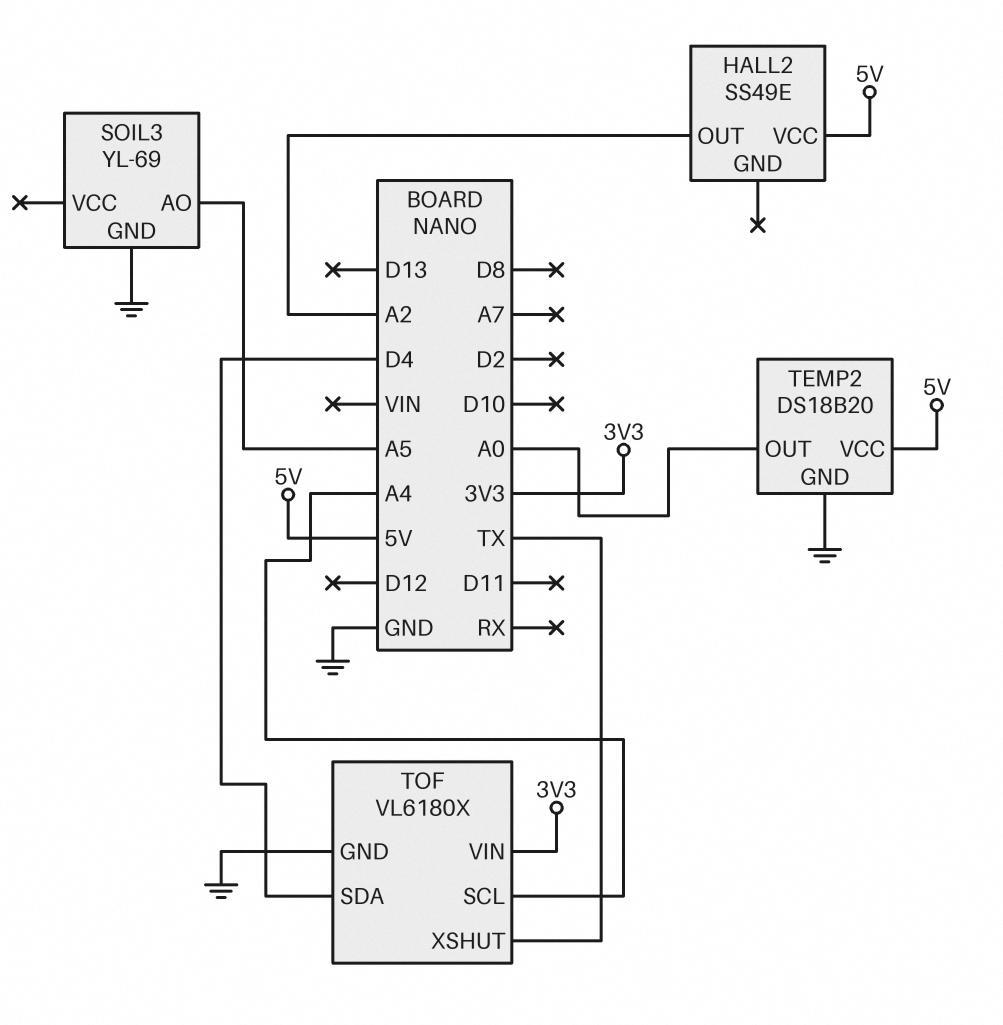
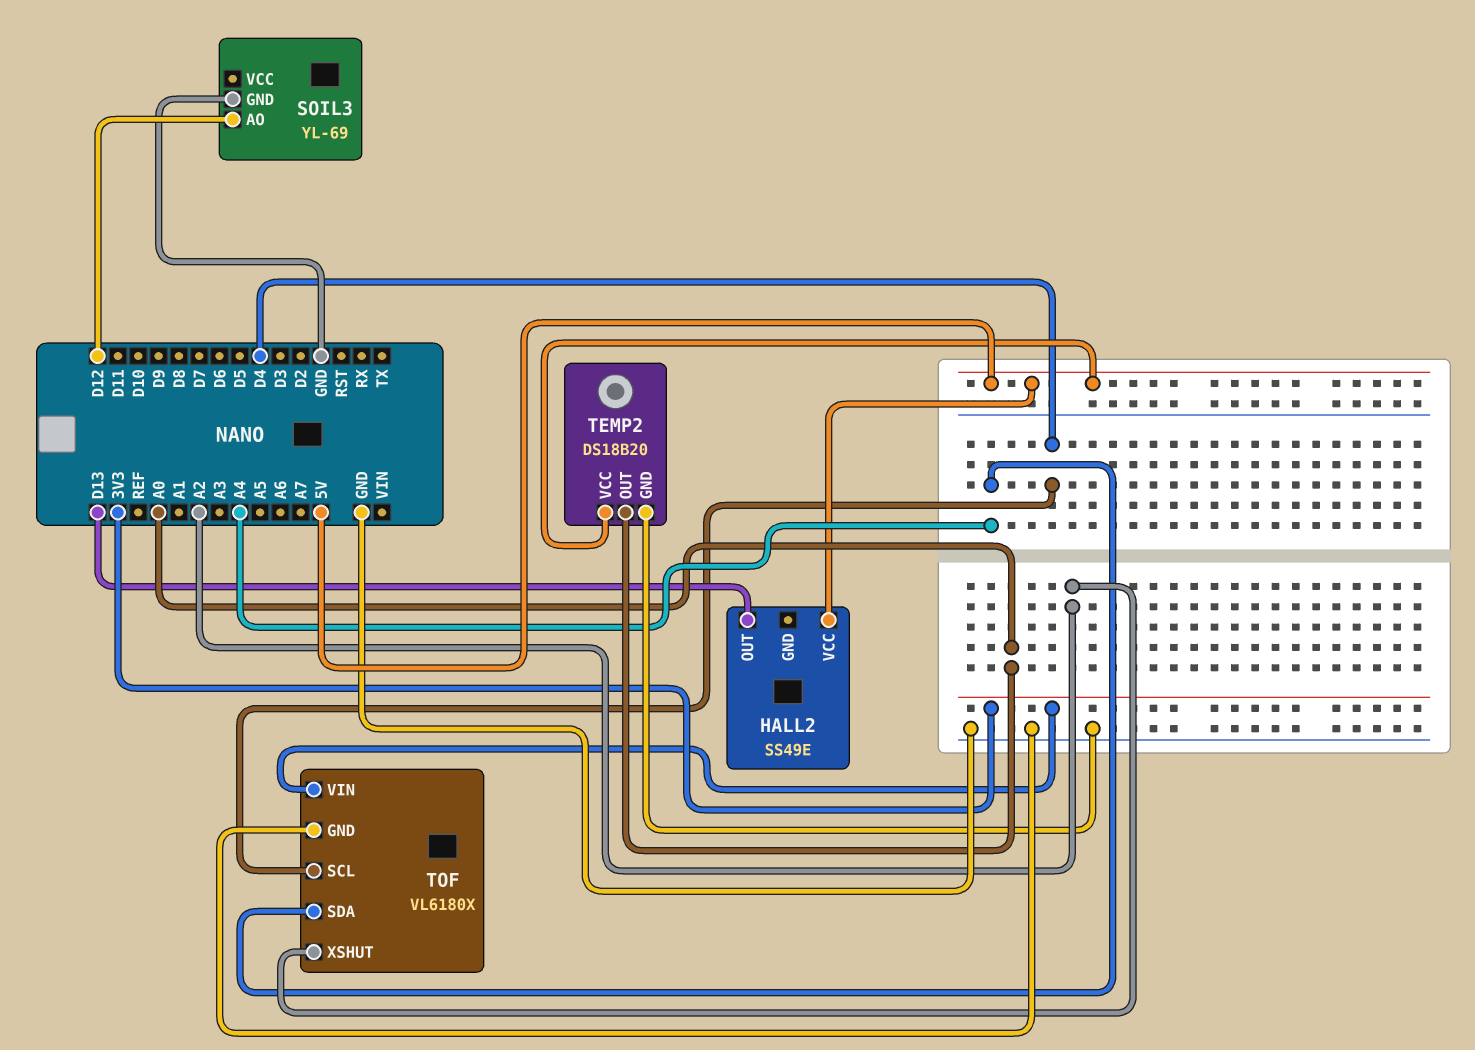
HALL2 pin OUT: A2 -> D13
SOIL3 pin AO: A5 -> D12
TOF pin SCL: A4 -> D4
TOF pin SDA: D4 -> A4
TOF pin XSHUT: TX -> A2

